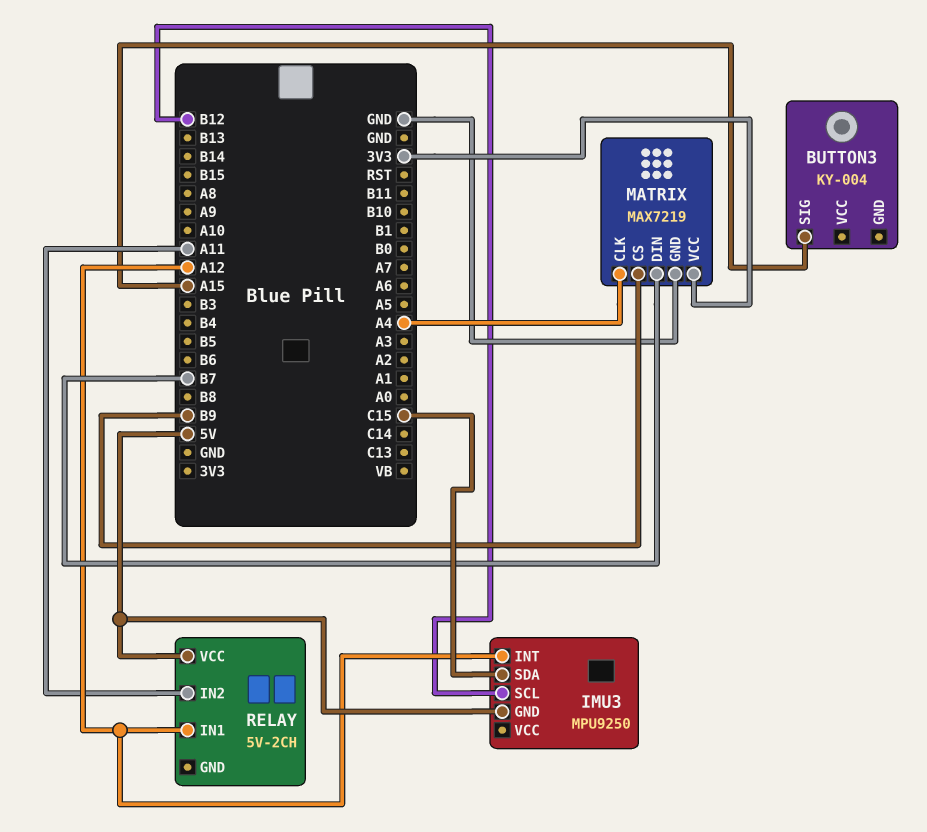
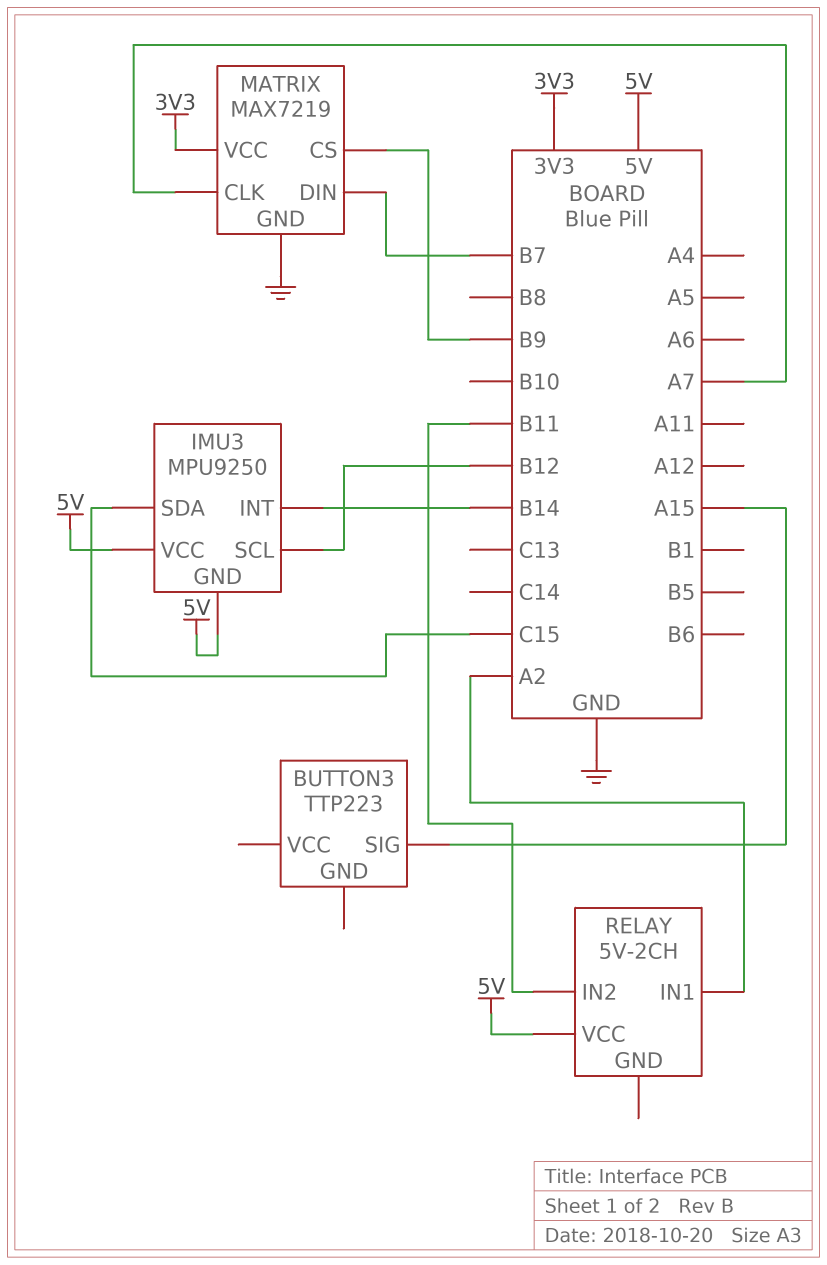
BUTTON3: KY-004 -> TTP223
IMU3 pin INT: A12 -> B14
IMU3 pin VCC: none -> 5V
MATRIX pin CLK: A4 -> A7
RELAY pin IN1: A12 -> A2
RELAY pin IN2: A11 -> B11

